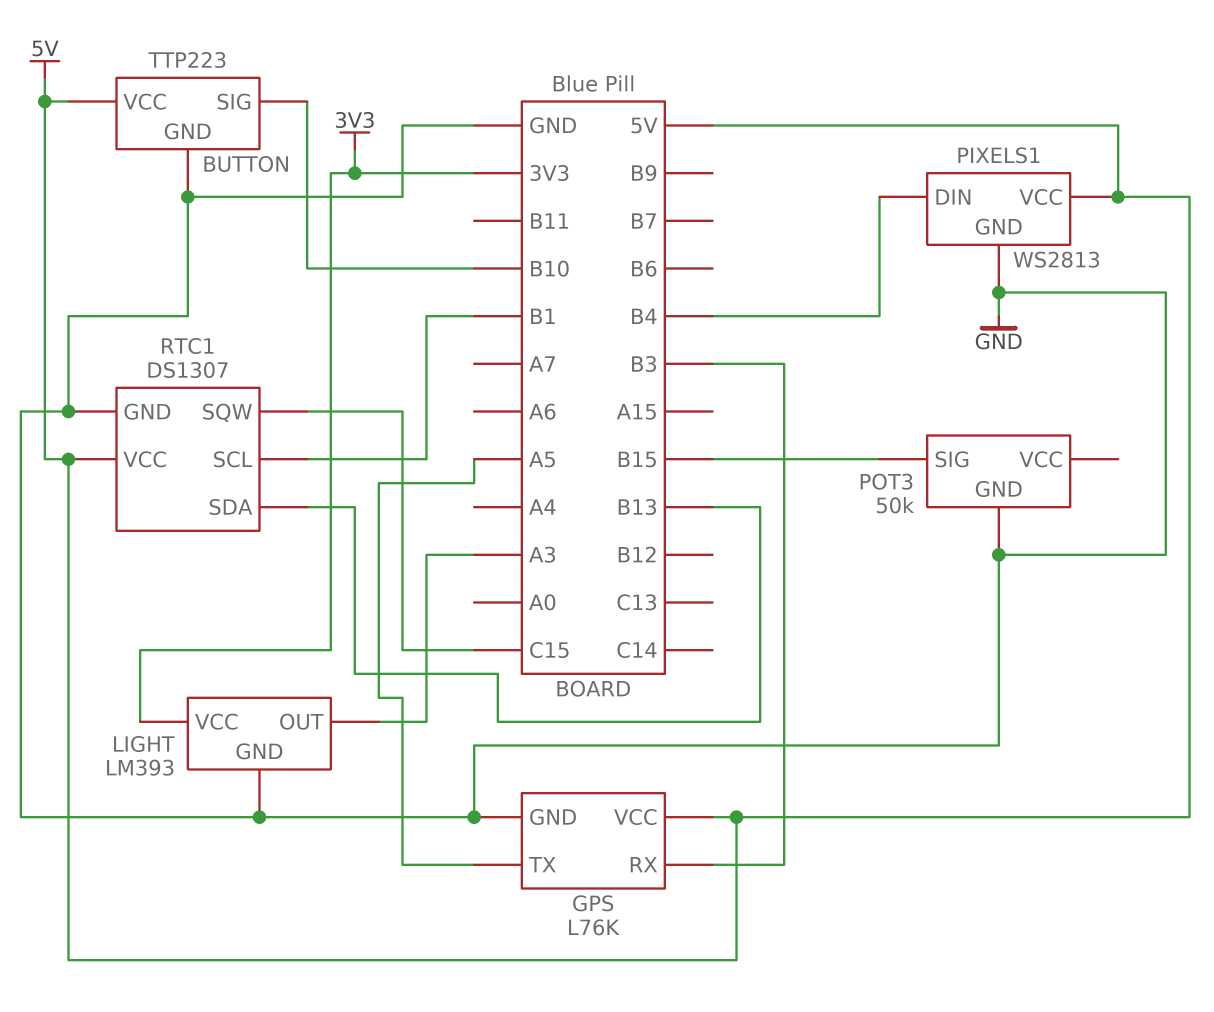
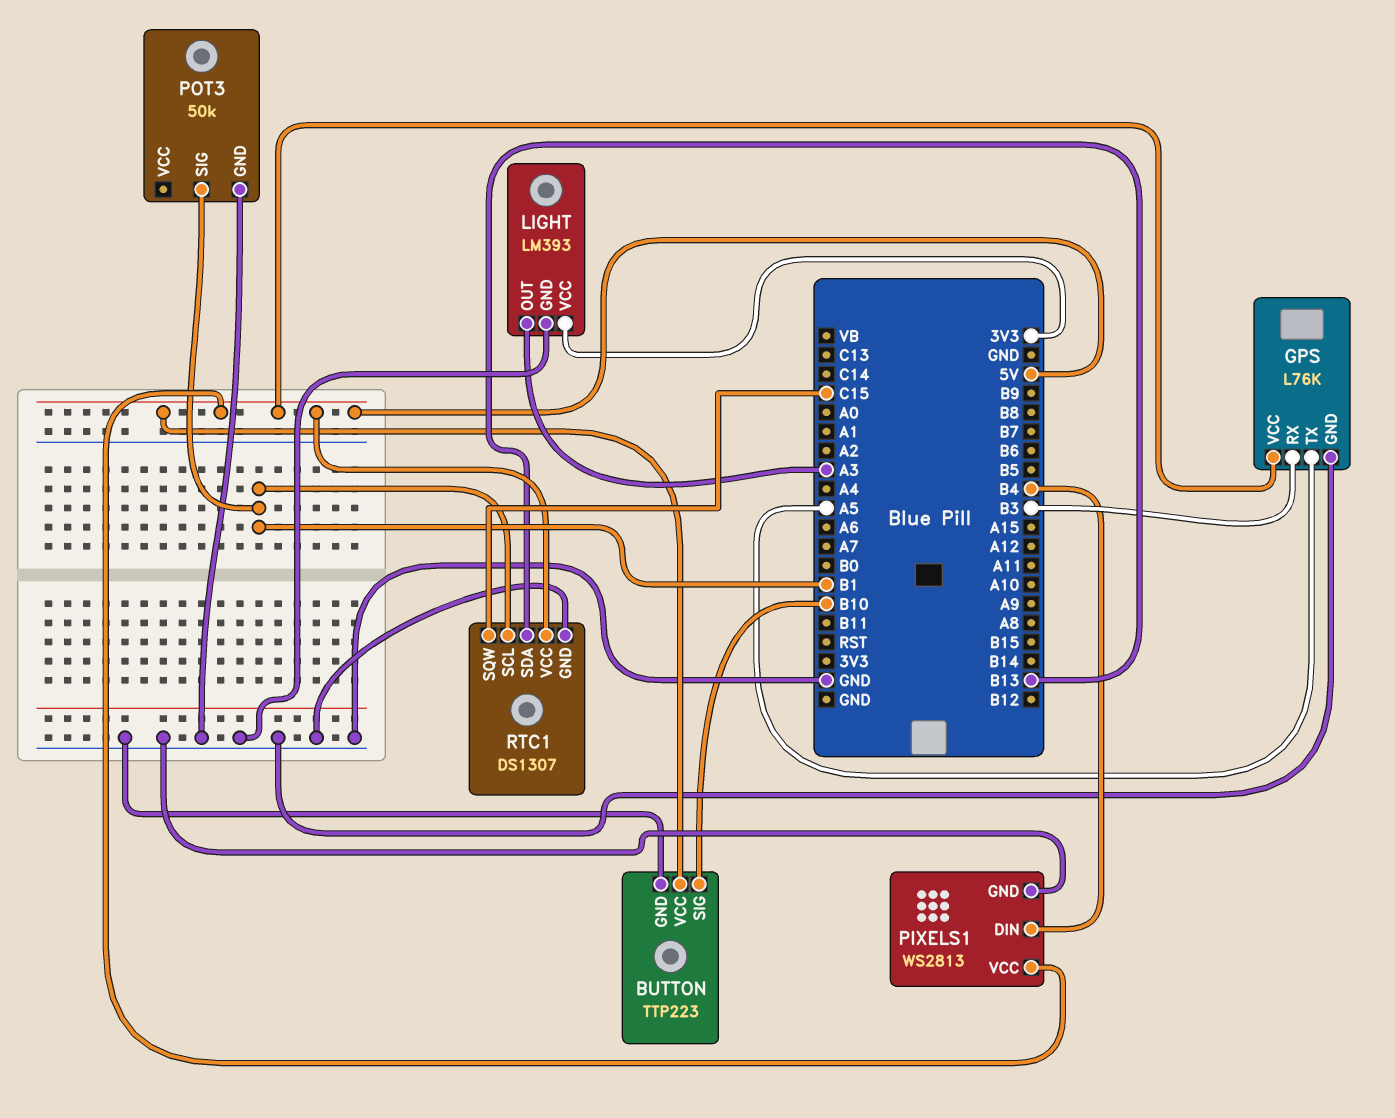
POT3 pin SIG: B15 -> B1

